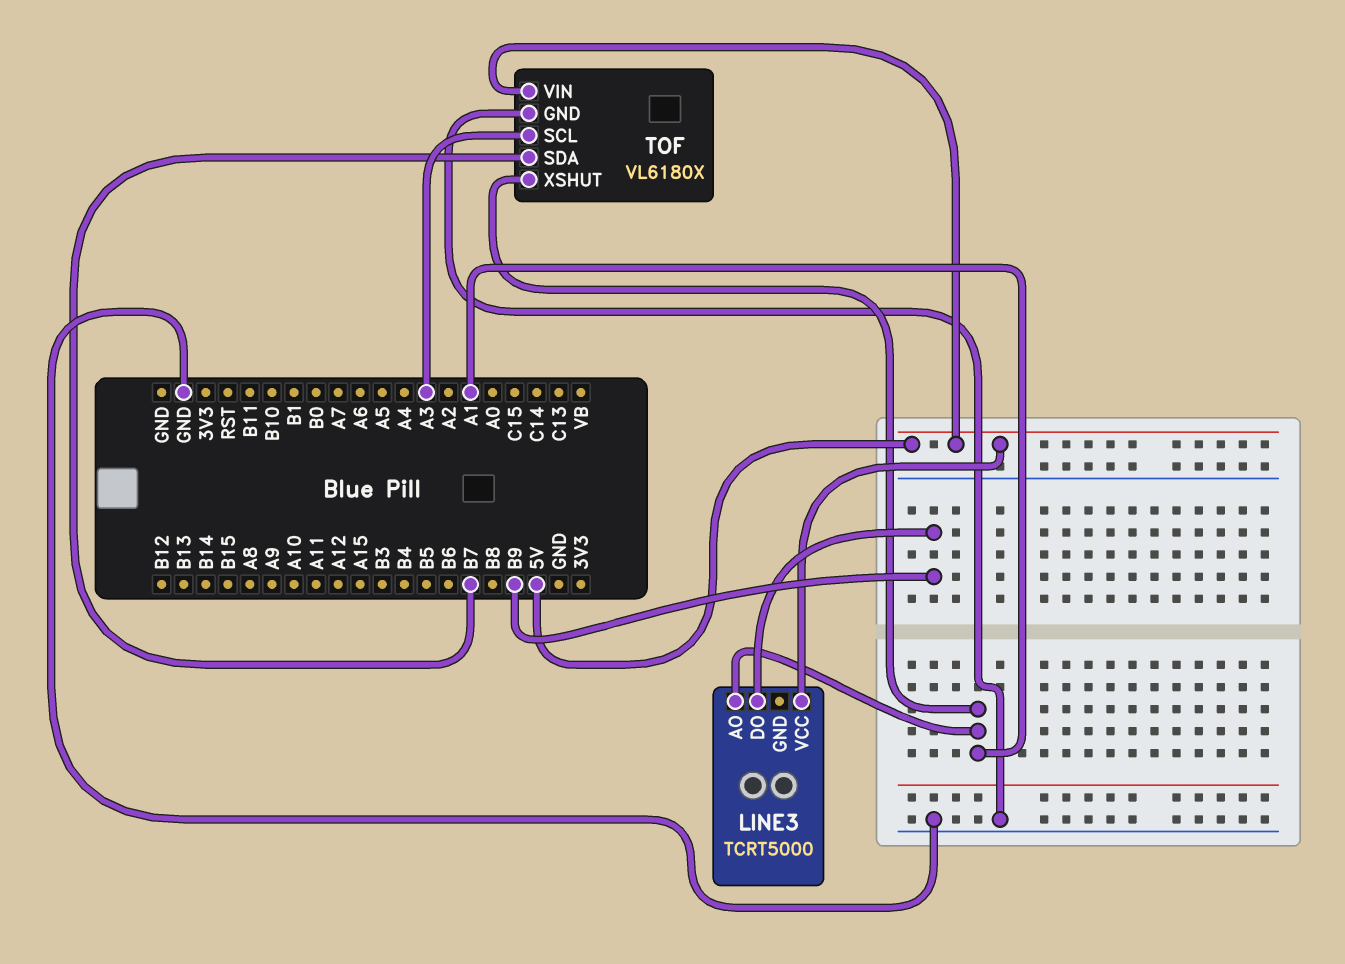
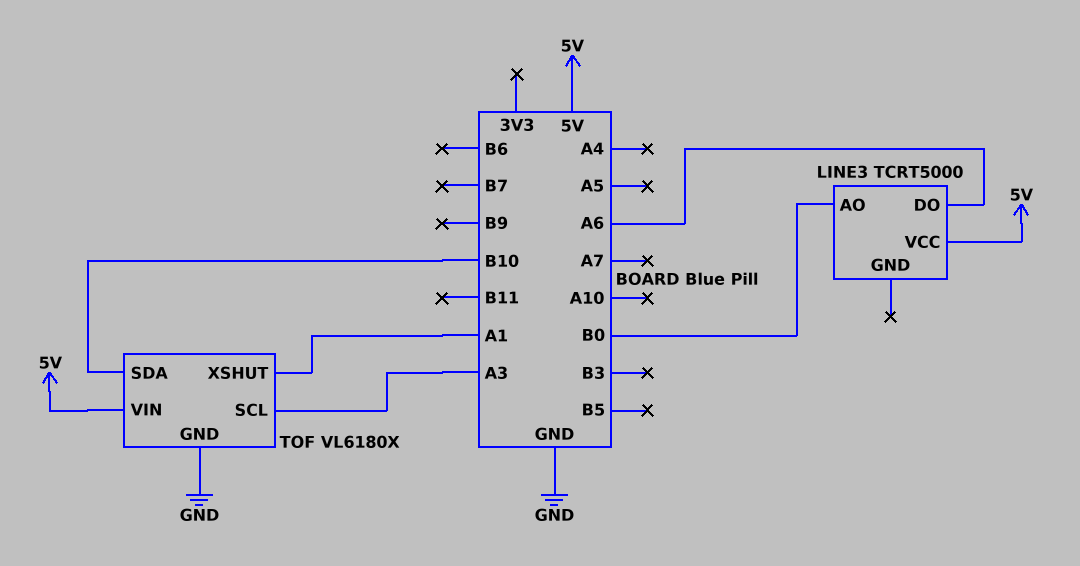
LINE3 pin AO: A1 -> B0
LINE3 pin DO: B9 -> A6
TOF pin SDA: B7 -> B10

